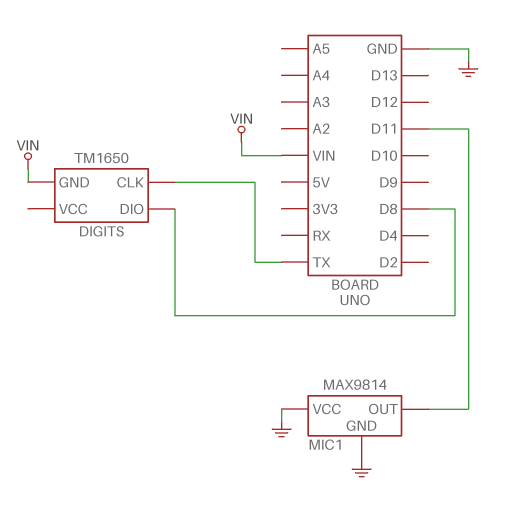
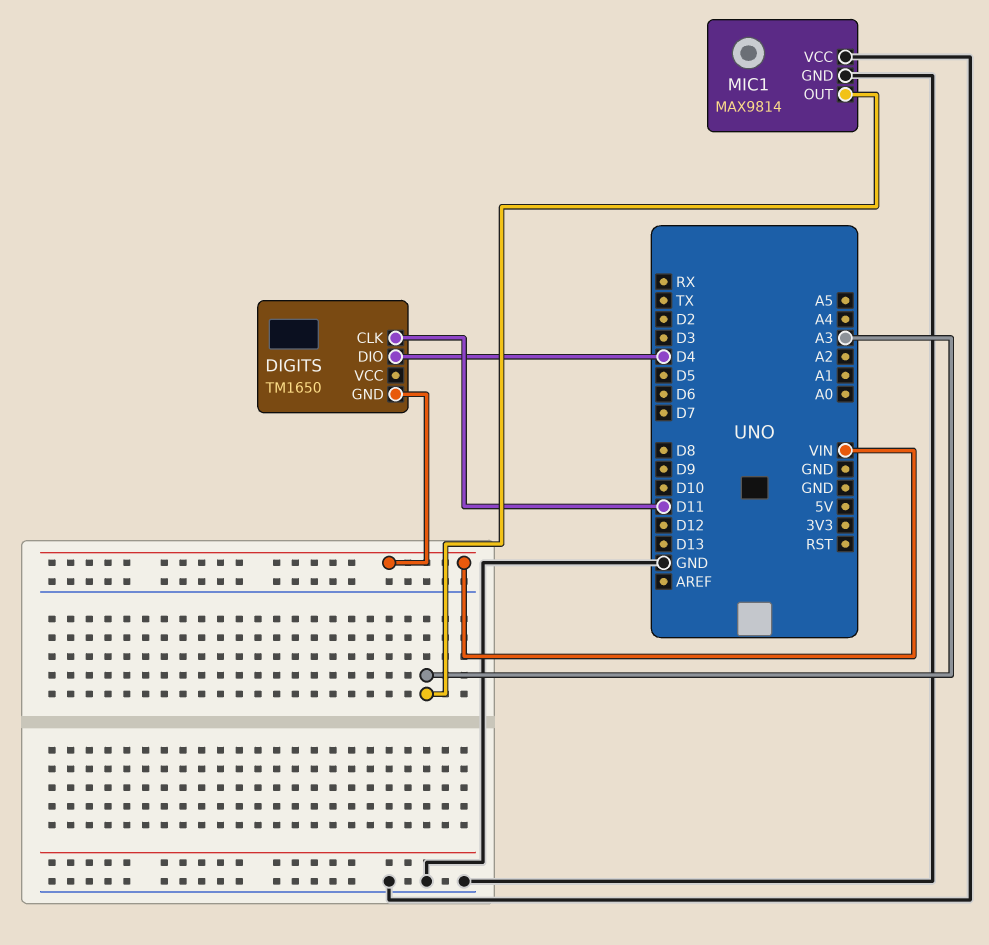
DIGITS pin CLK: TX -> D11
DIGITS pin DIO: D8 -> D4
MIC1 pin OUT: D11 -> A3

